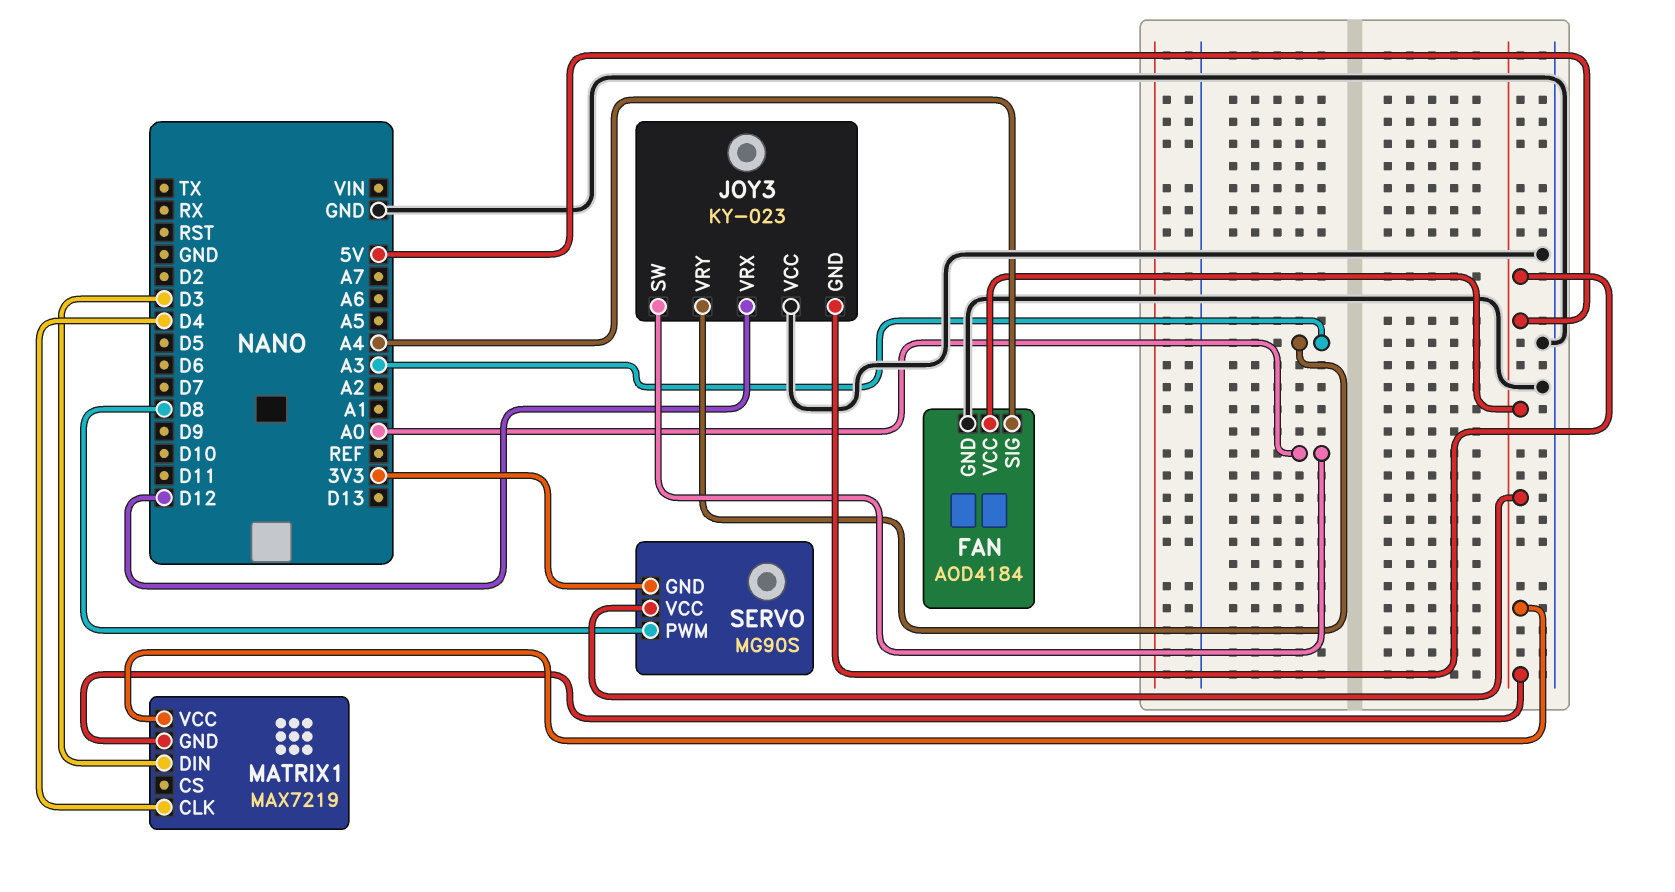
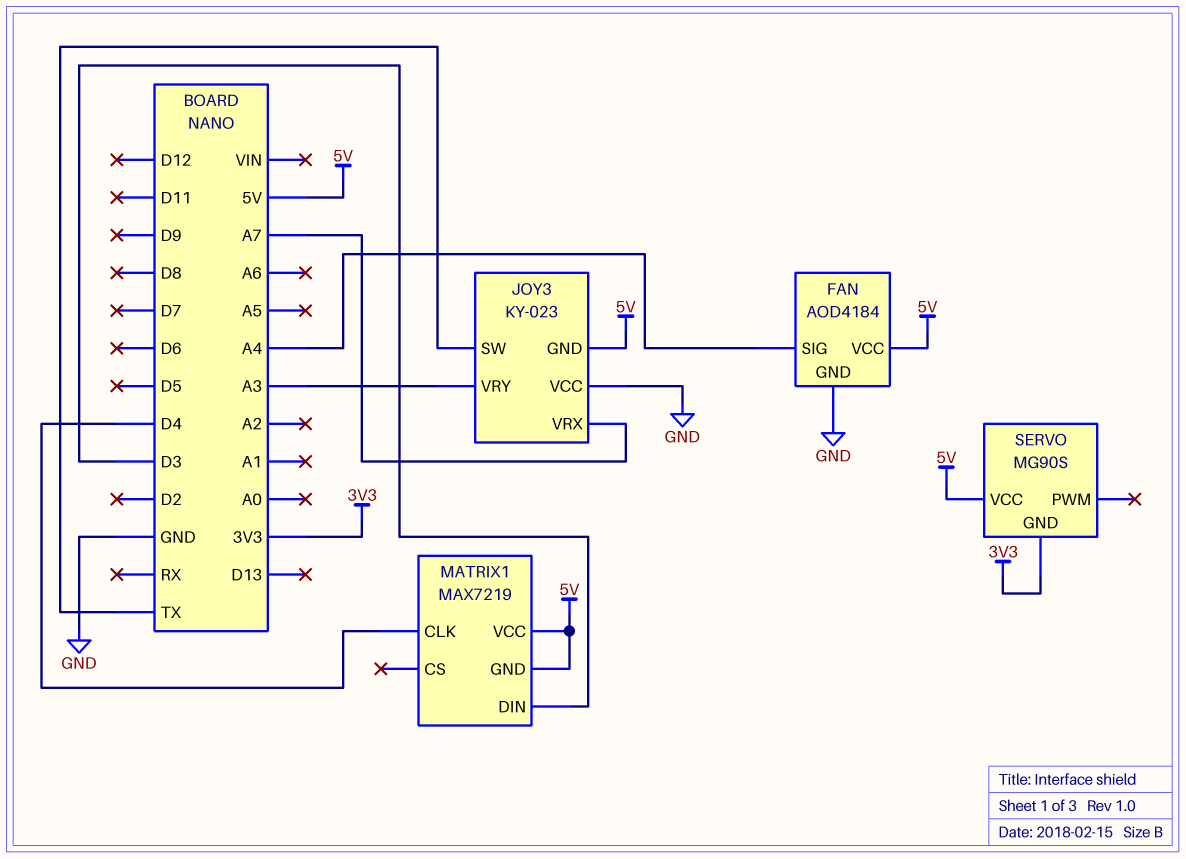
JOY3 pin SW: A0 -> TX
JOY3 pin VRX: D12 -> A7
SERVO pin PWM: D8 -> none

